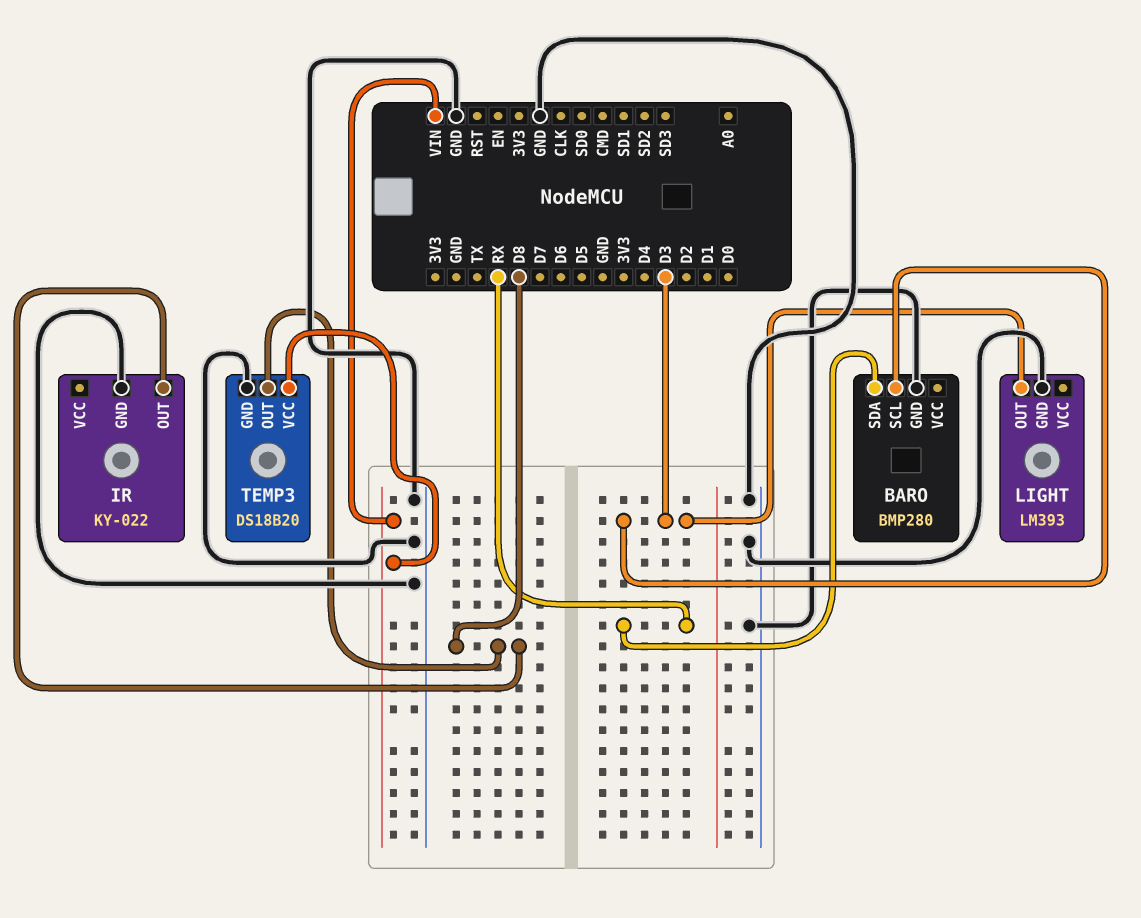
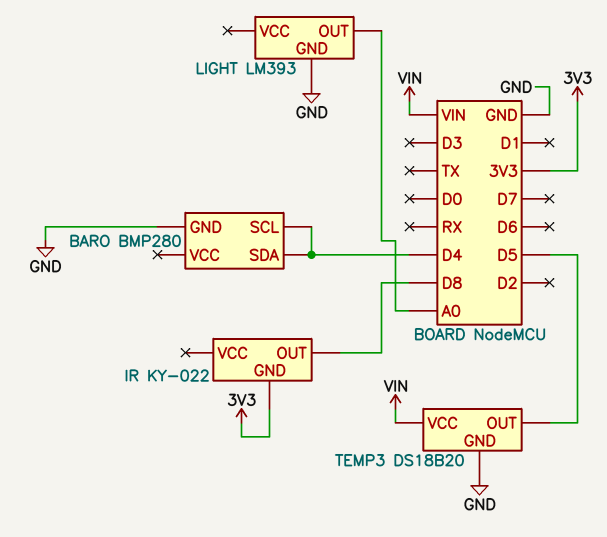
BARO pin SCL: D3 -> D4
BARO pin SDA: RX -> D4
IR pin GND: GND -> 3V3
LIGHT pin OUT: D3 -> A0
TEMP3 pin OUT: D8 -> D5

